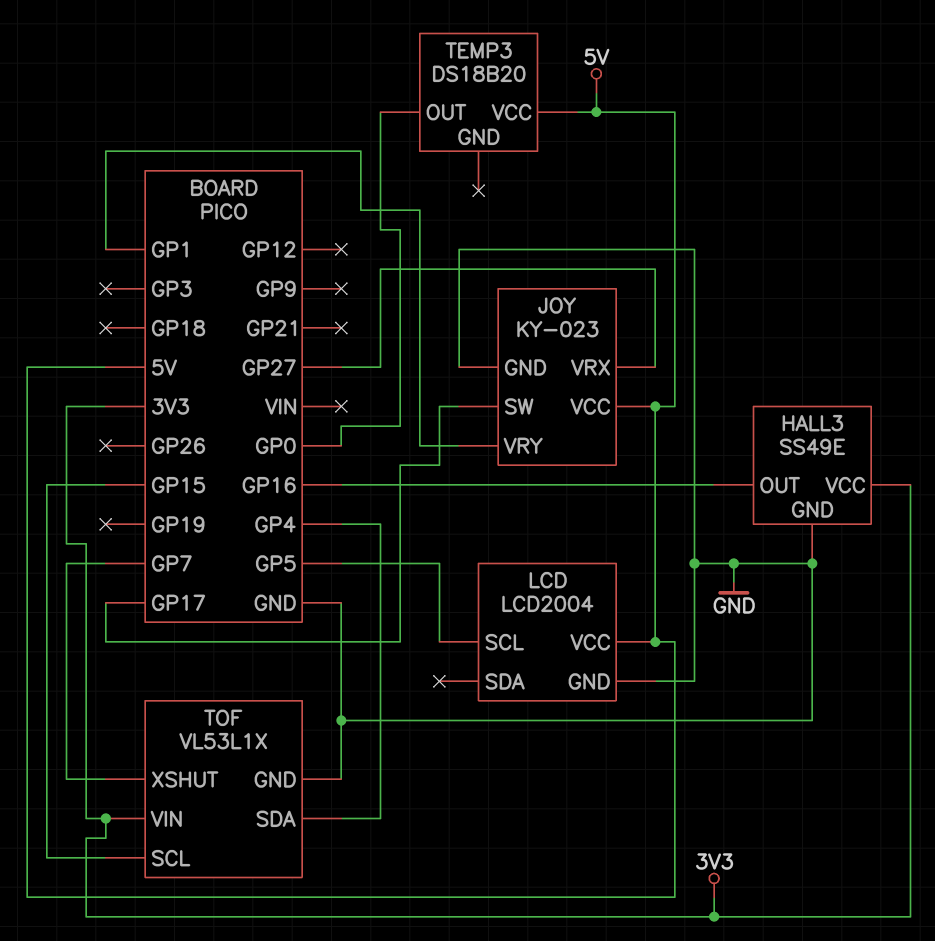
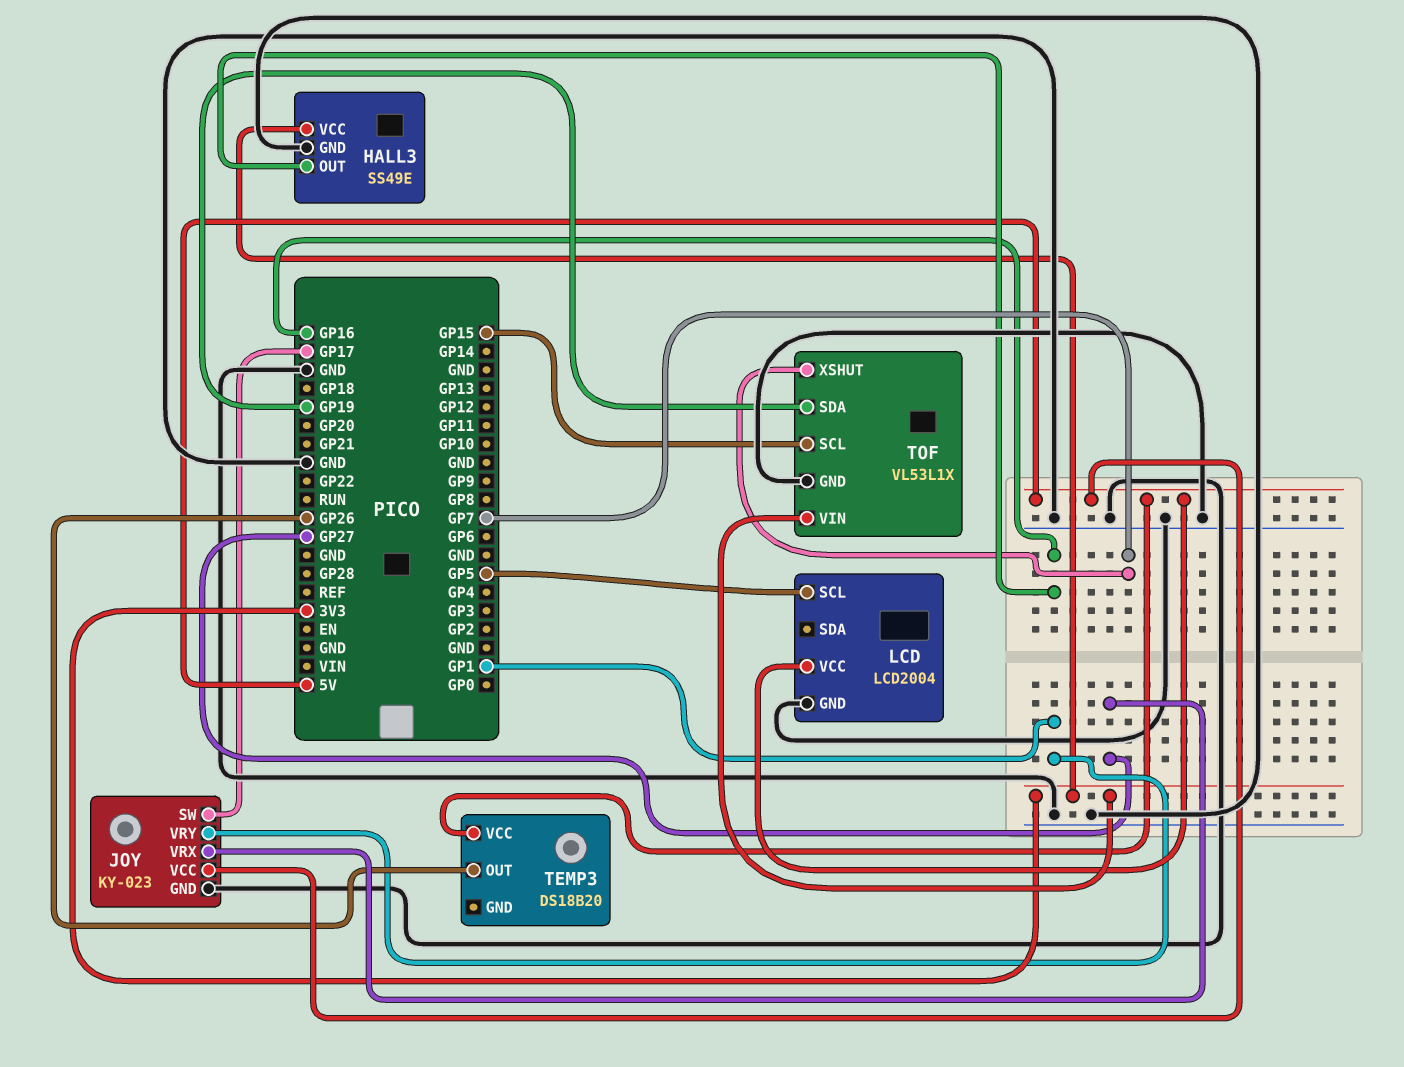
TEMP3 pin OUT: GP0 -> GP26
TOF pin SDA: GP4 -> GP19

